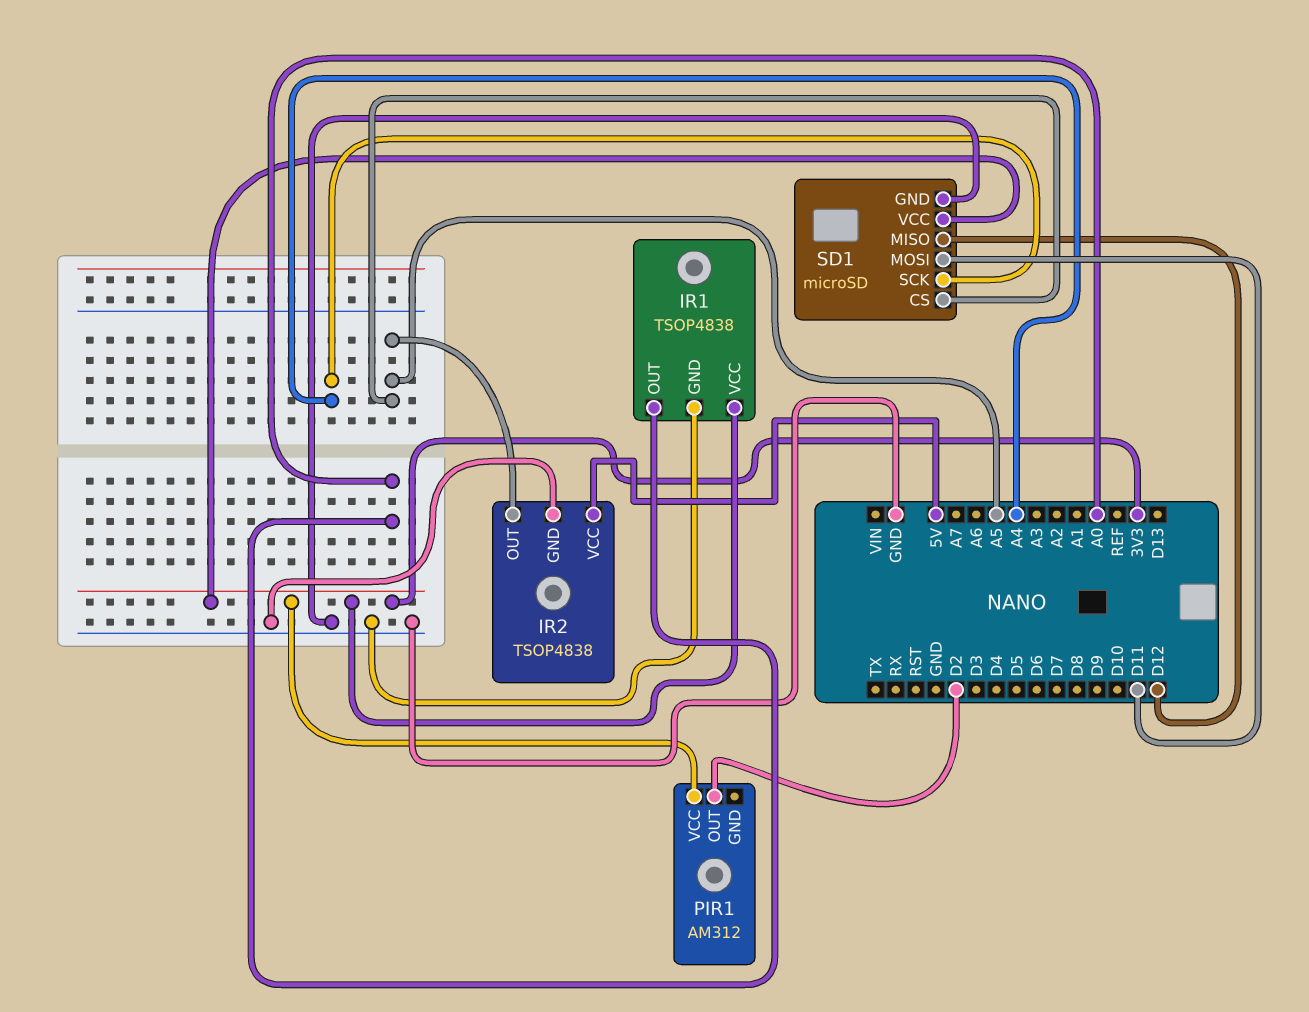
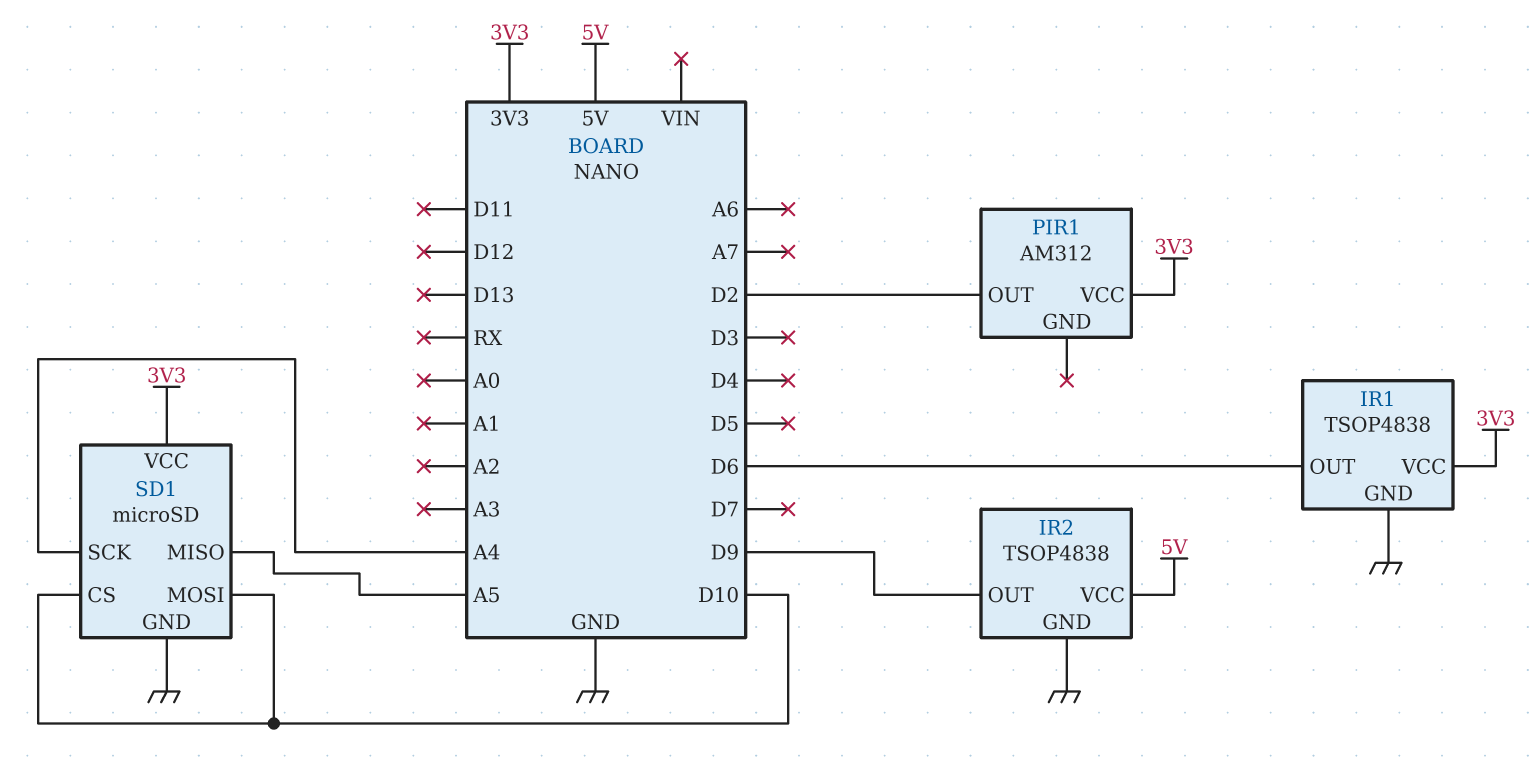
IR1 pin OUT: A0 -> D6
IR2 pin OUT: A5 -> D9
SD1 pin CS: A5 -> D10
SD1 pin MISO: D12 -> A5
SD1 pin MOSI: D11 -> D10

